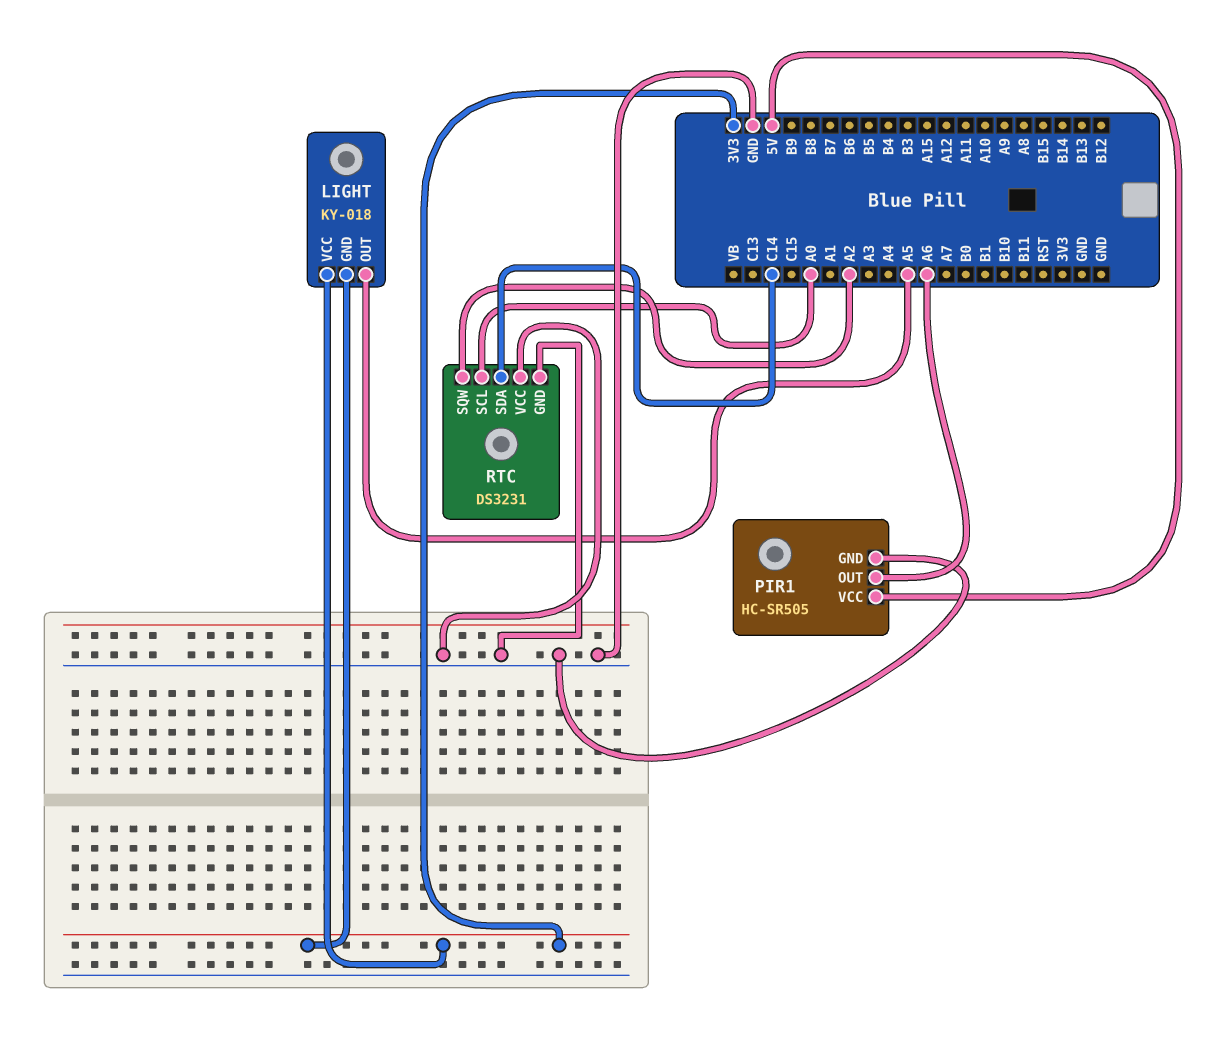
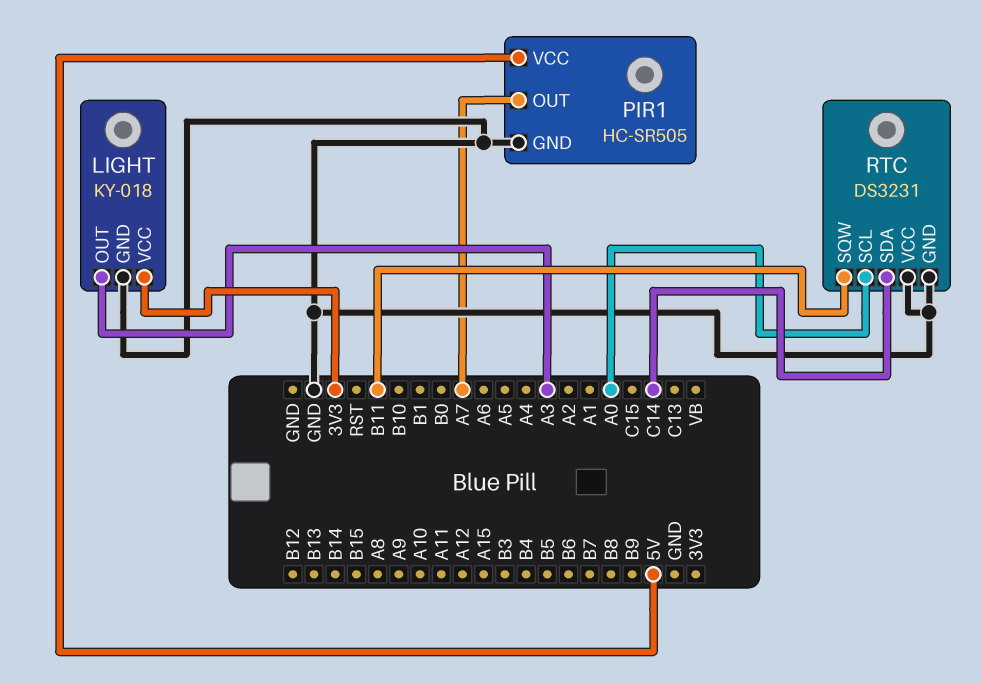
LIGHT pin GND: 3V3 -> GND
LIGHT pin OUT: A5 -> A3
PIR1 pin OUT: A6 -> A7
RTC pin SQW: A2 -> B11

